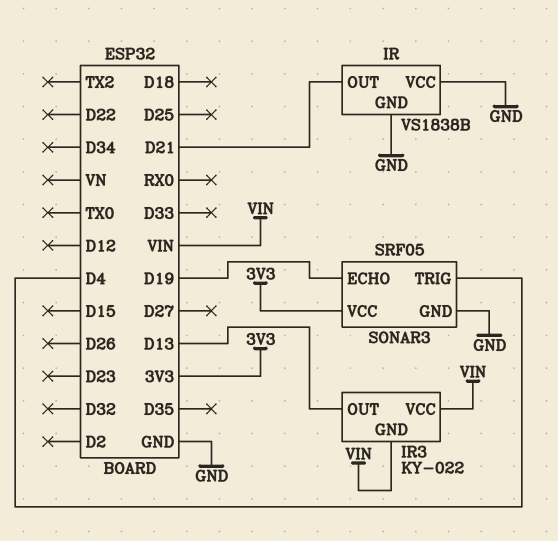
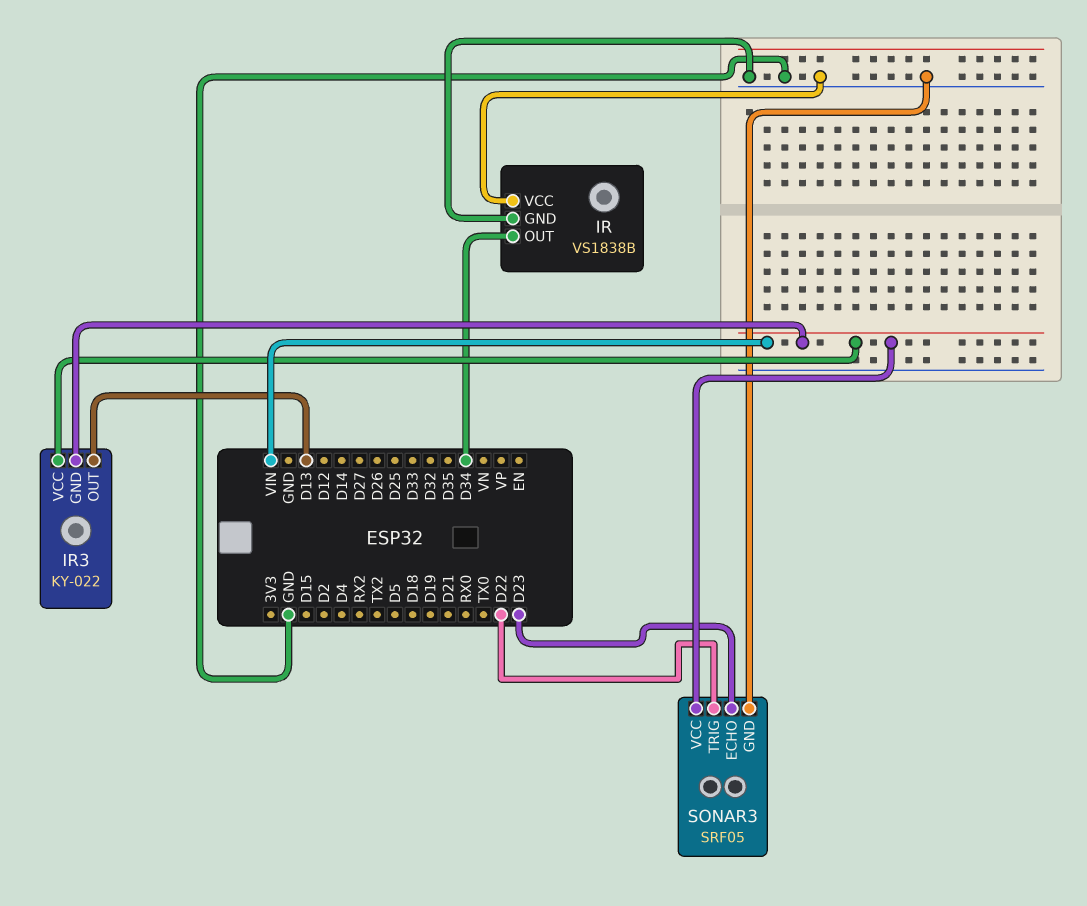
IR pin OUT: D21 -> D34
SONAR3 pin ECHO: D19 -> D23
SONAR3 pin TRIG: D4 -> D22
SONAR3 pin VCC: 3V3 -> VIN

